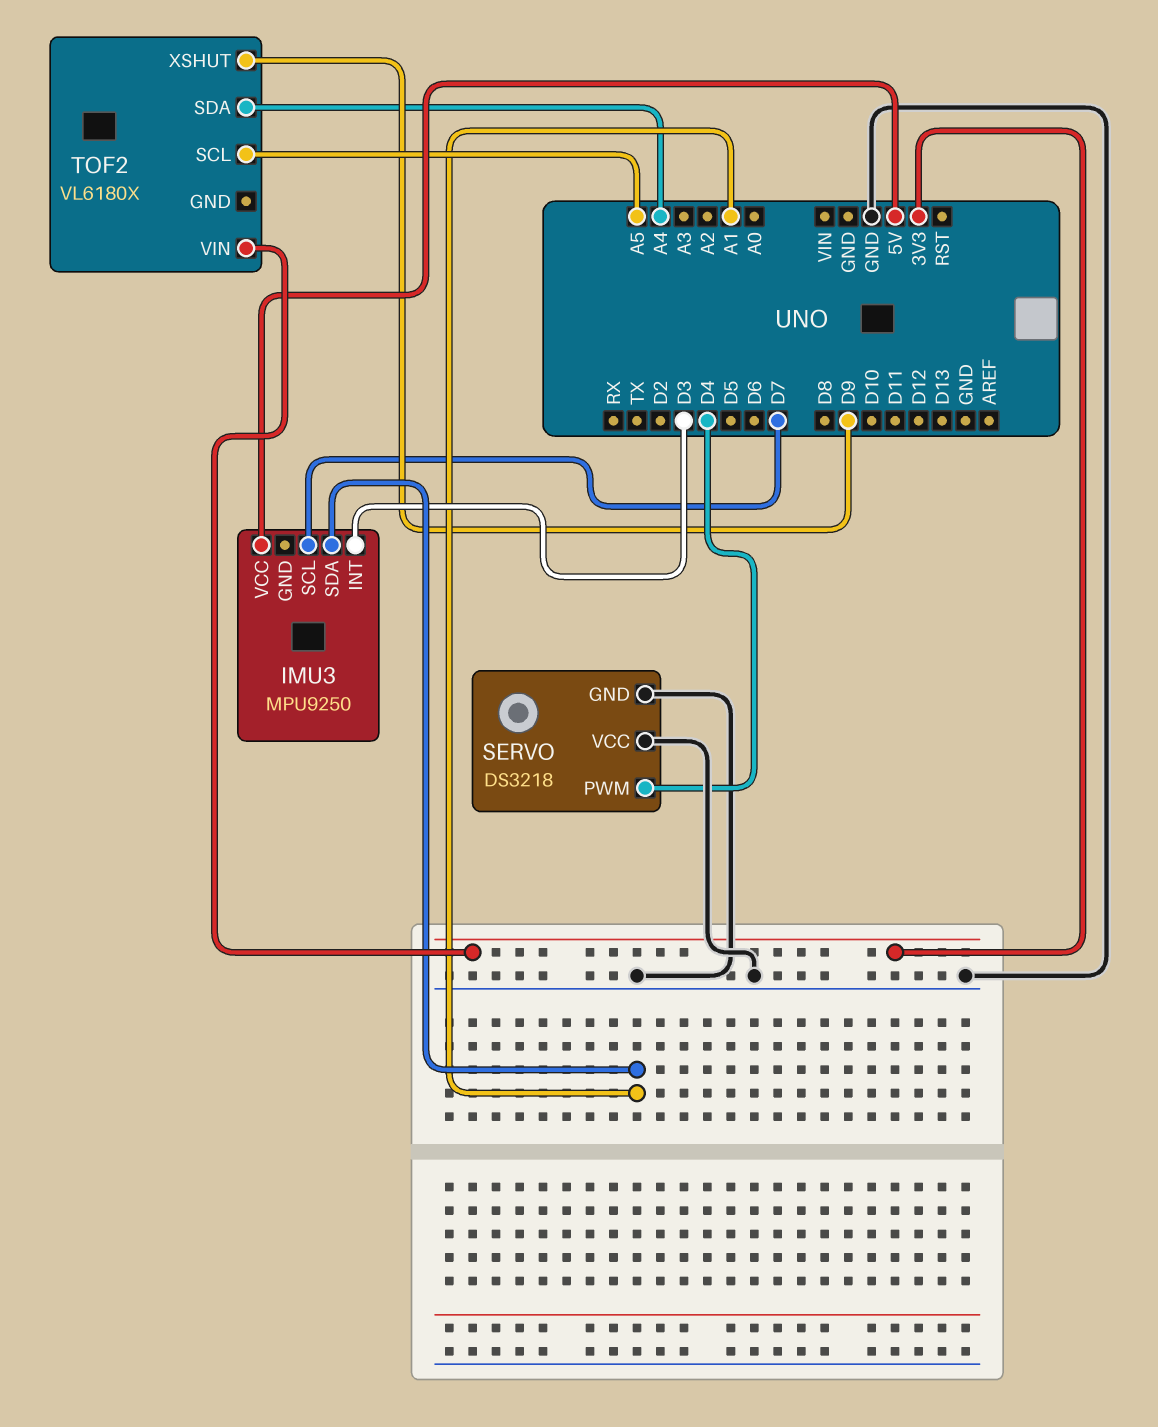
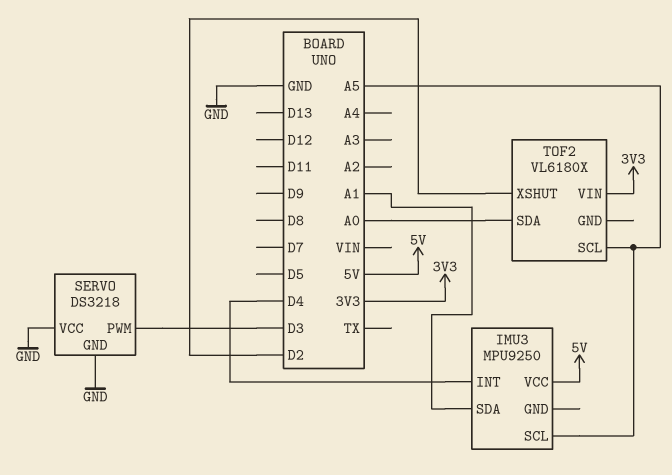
IMU3 pin INT: D3 -> D4
IMU3 pin SCL: D7 -> A5
SERVO pin PWM: D4 -> D3
TOF2 pin SDA: A4 -> A0
TOF2 pin XSHUT: D9 -> D2

